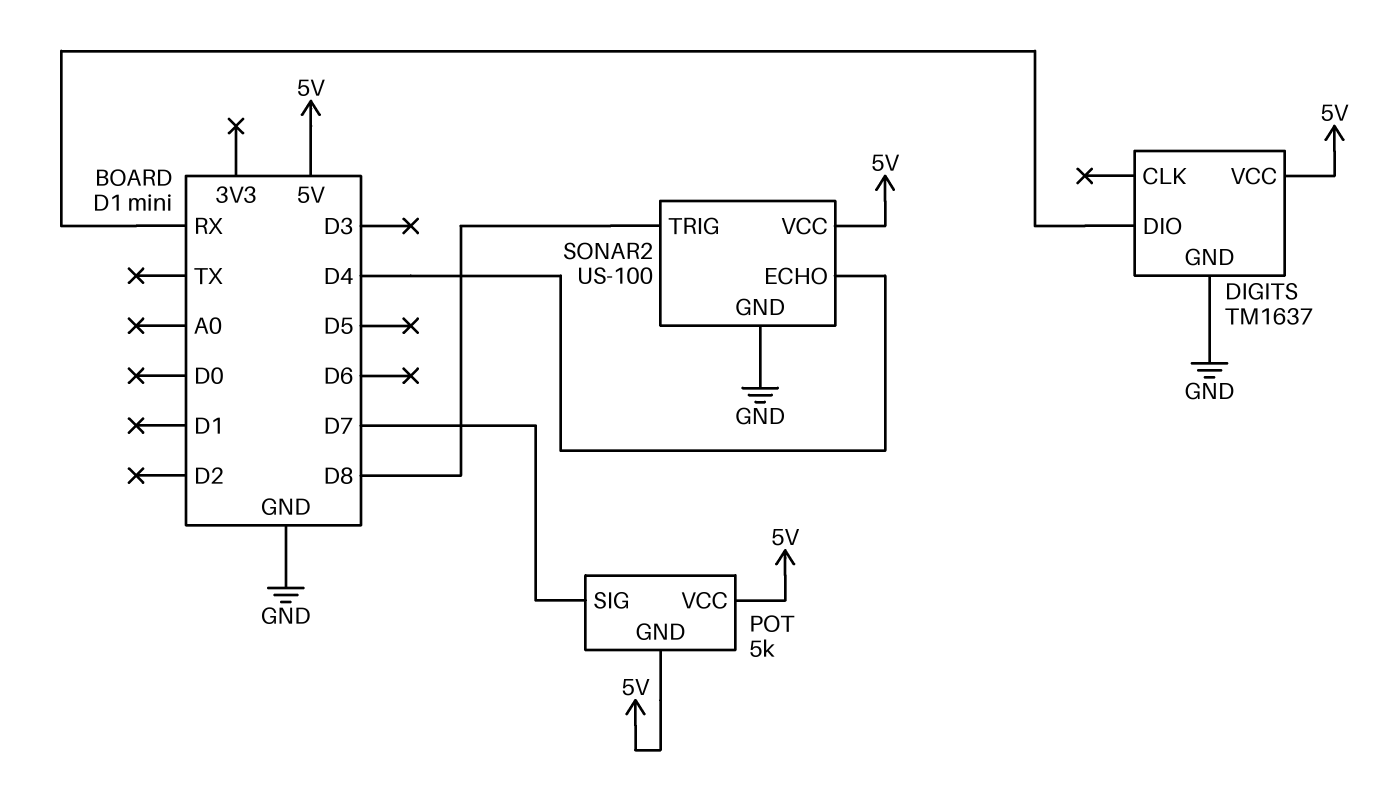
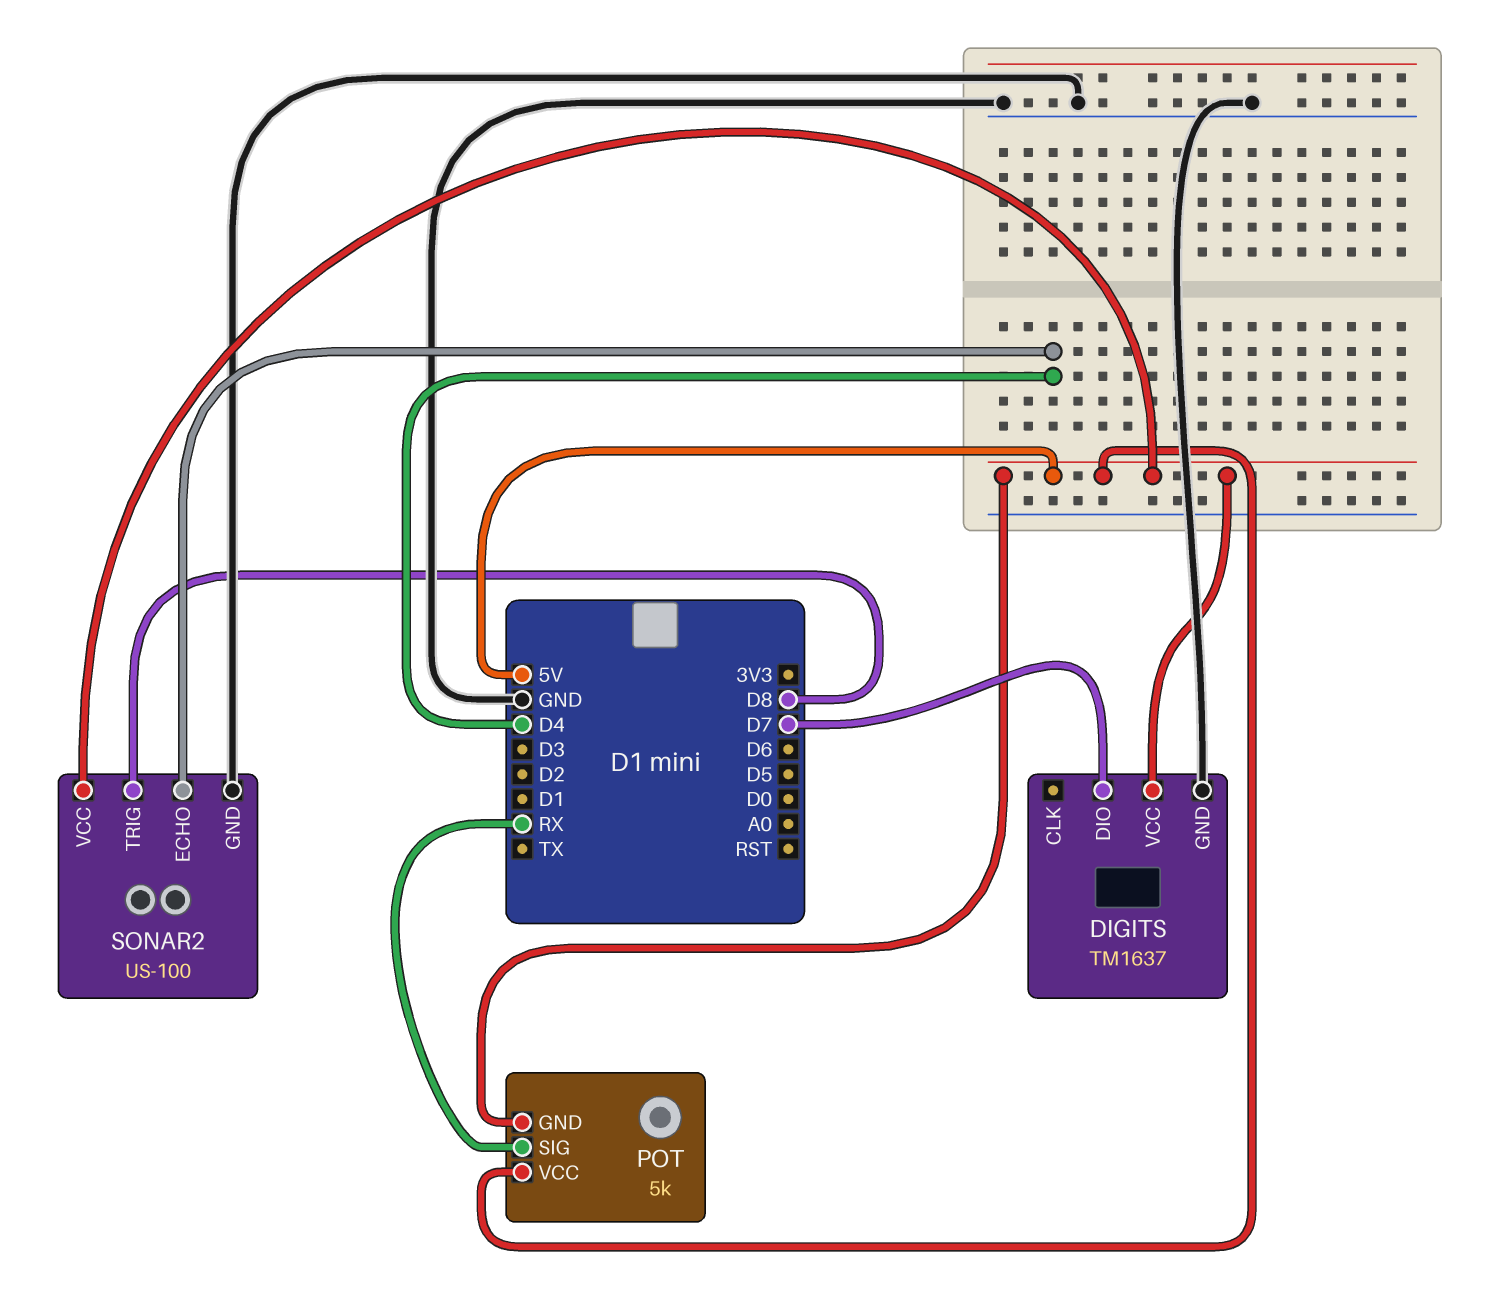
DIGITS pin DIO: RX -> D7
POT pin SIG: D7 -> RX

